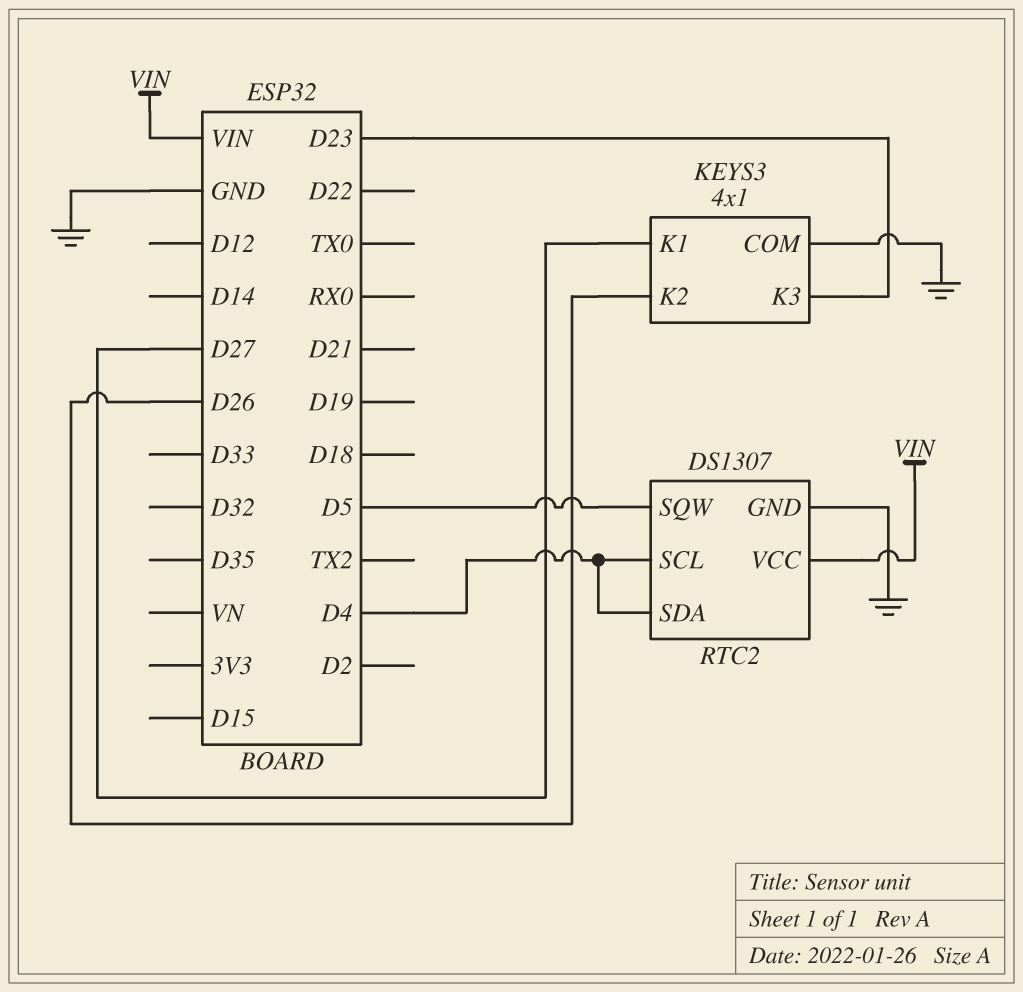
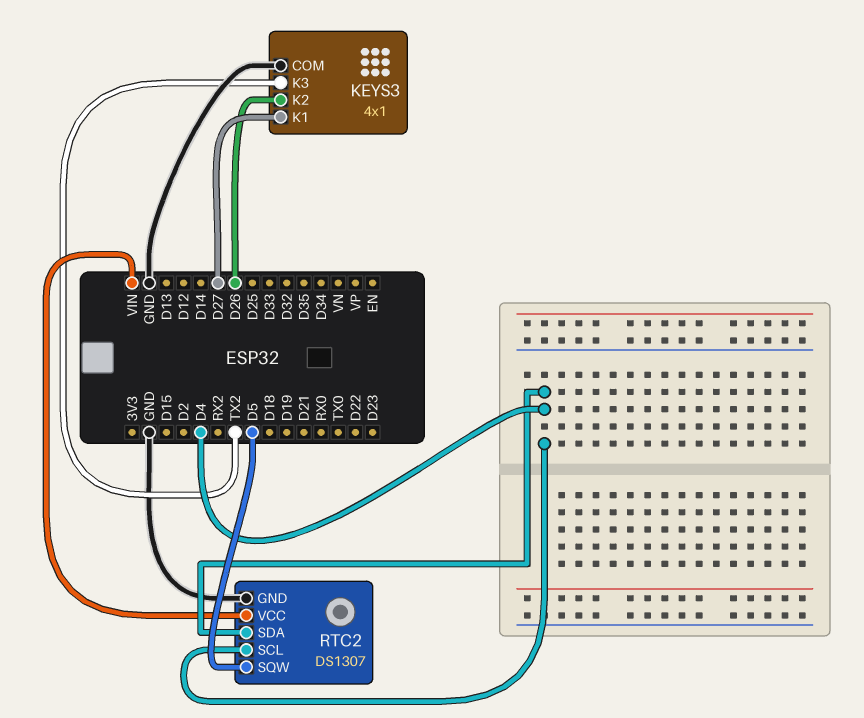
KEYS3 pin K3: D23 -> TX2

